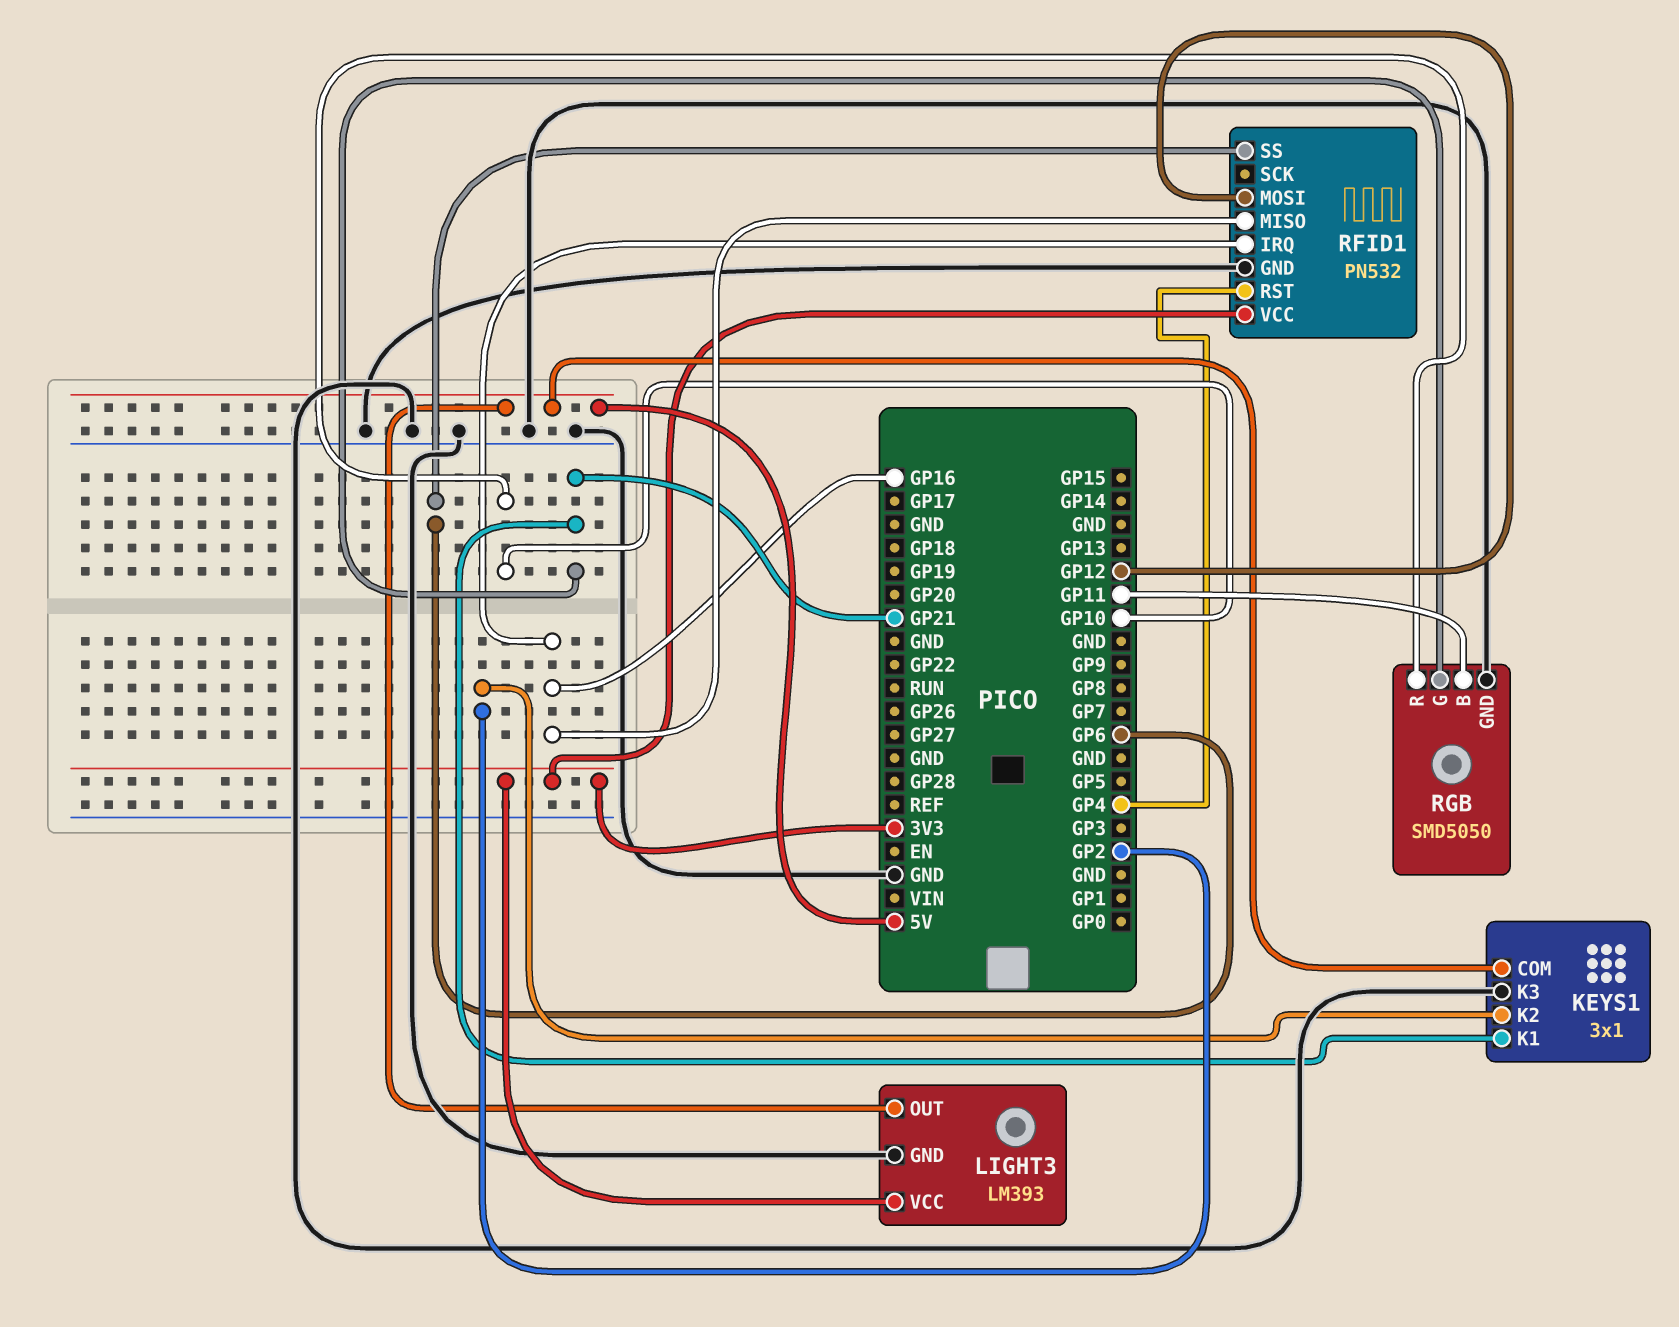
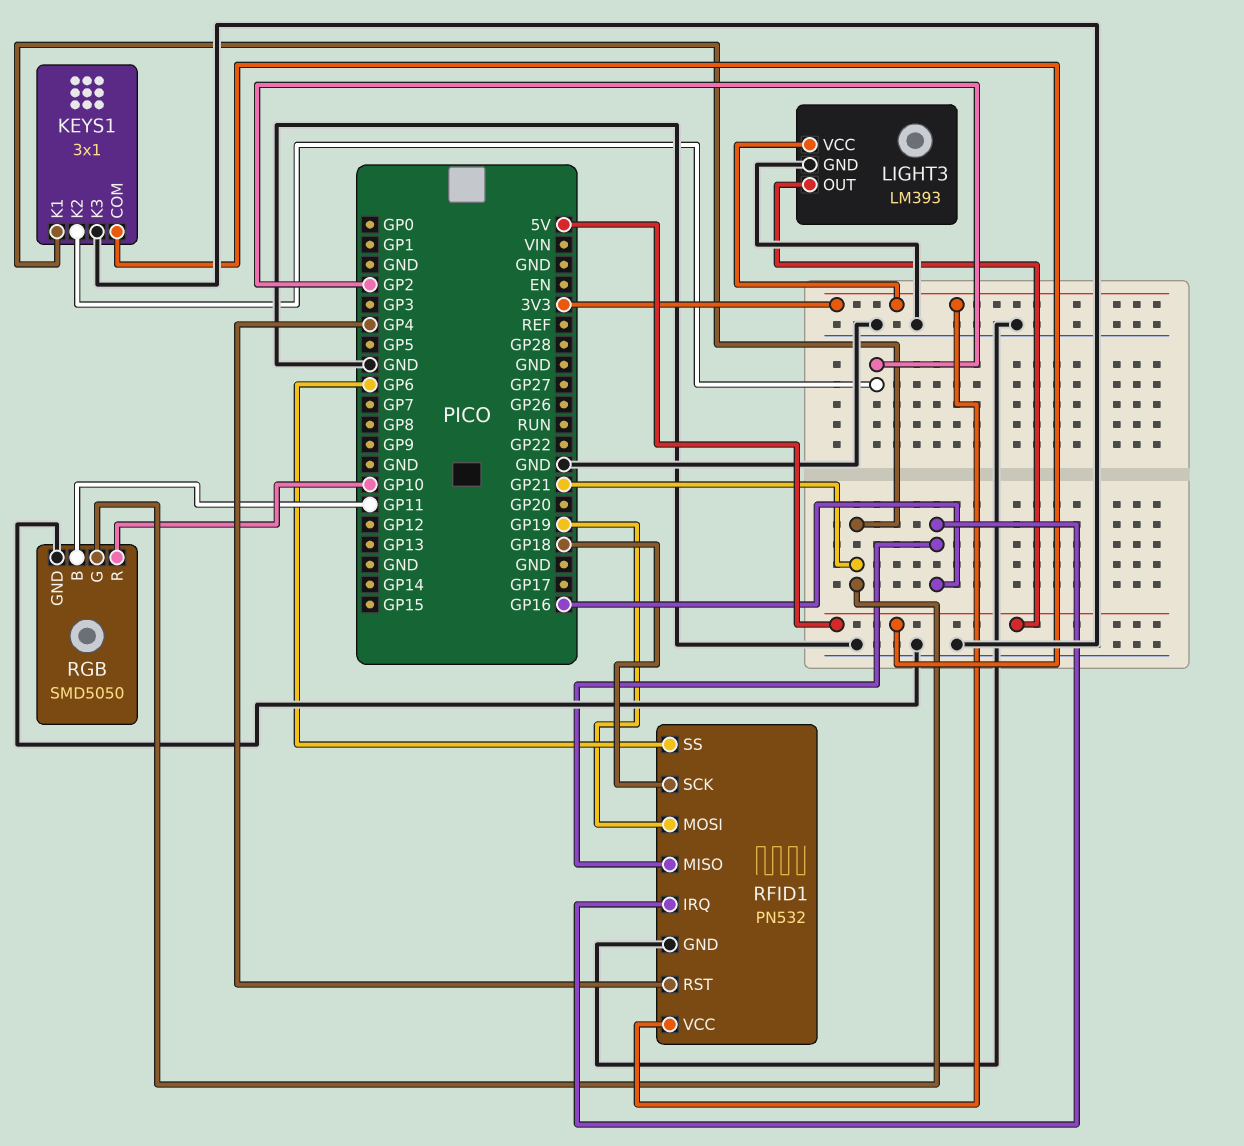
RFID1 pin MOSI: GP12 -> GP19
RFID1 pin SCK: none -> GP18

